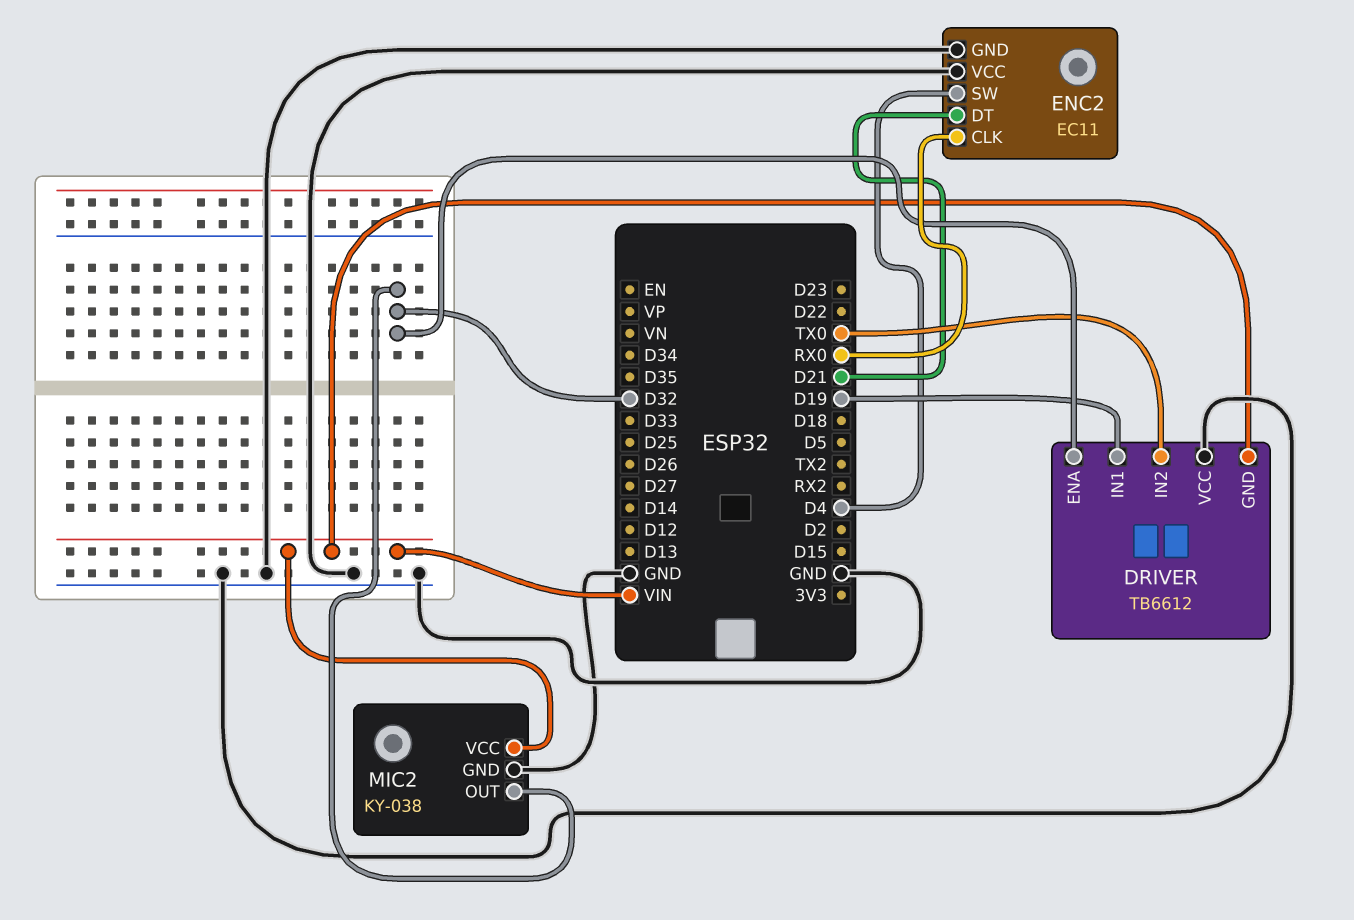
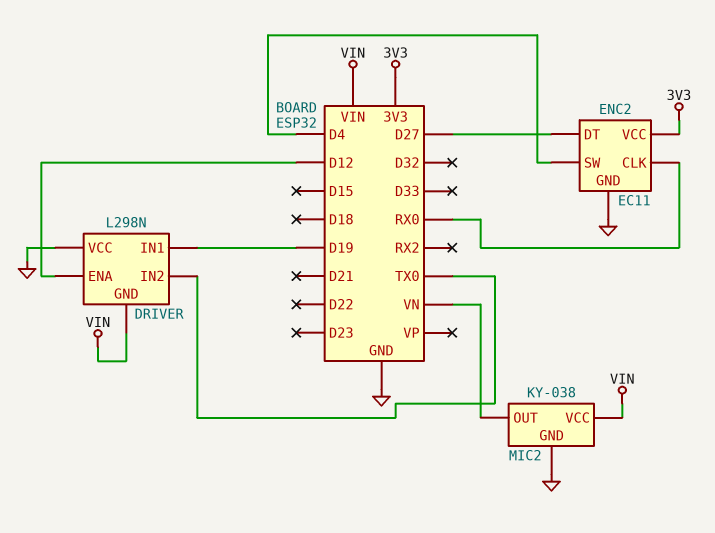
DRIVER: TB6612 -> L298N
DRIVER pin ENA: D32 -> D12
ENC2 pin DT: D21 -> D27
ENC2 pin VCC: GND -> 3V3
MIC2 pin OUT: D32 -> VN

